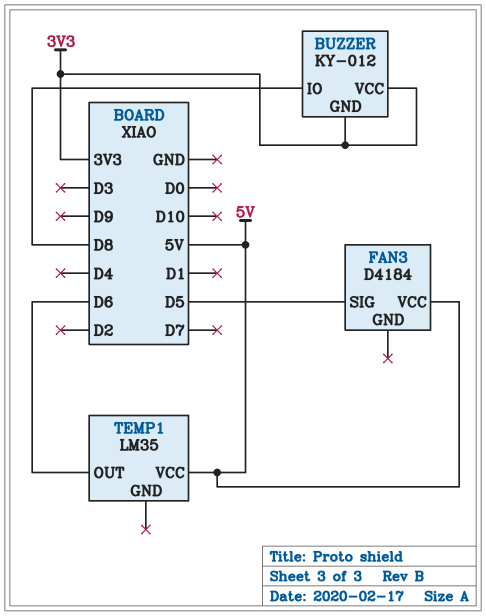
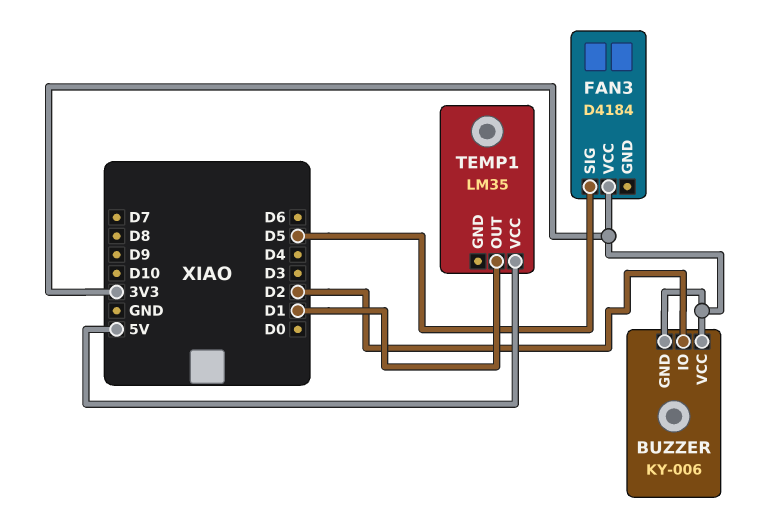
BUZZER: KY-012 -> KY-006
BUZZER pin IO: D8 -> D2
FAN3 pin VCC: 5V -> 3V3
TEMP1 pin OUT: D6 -> D1

